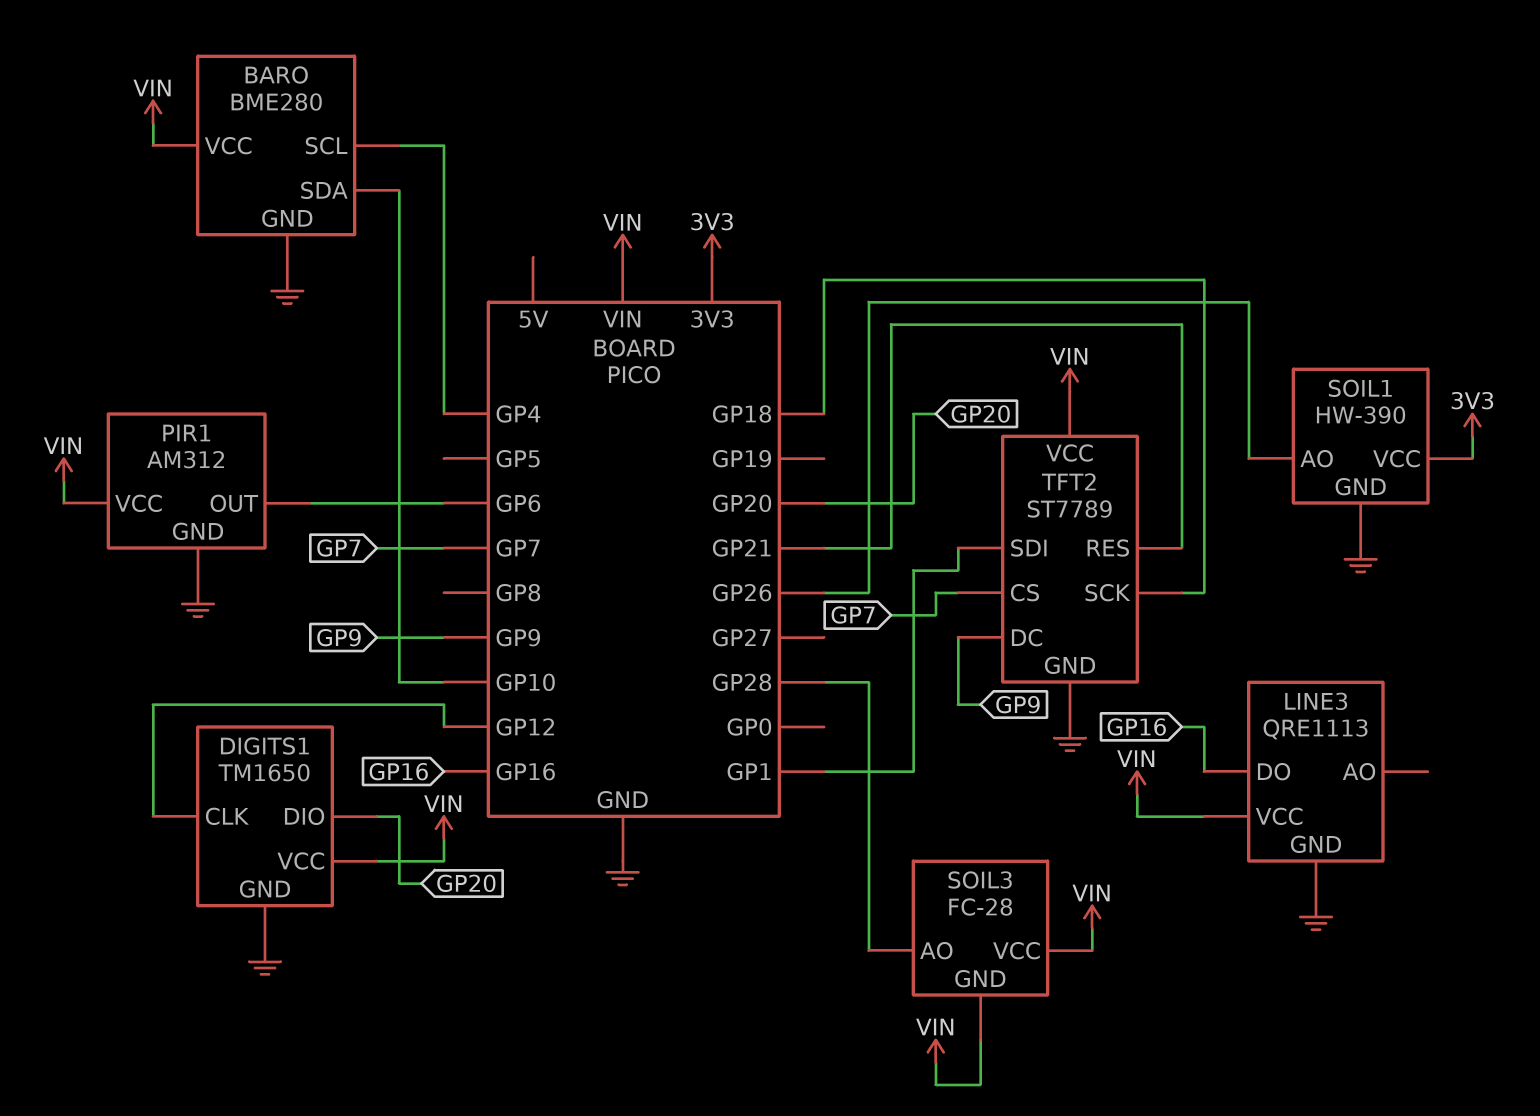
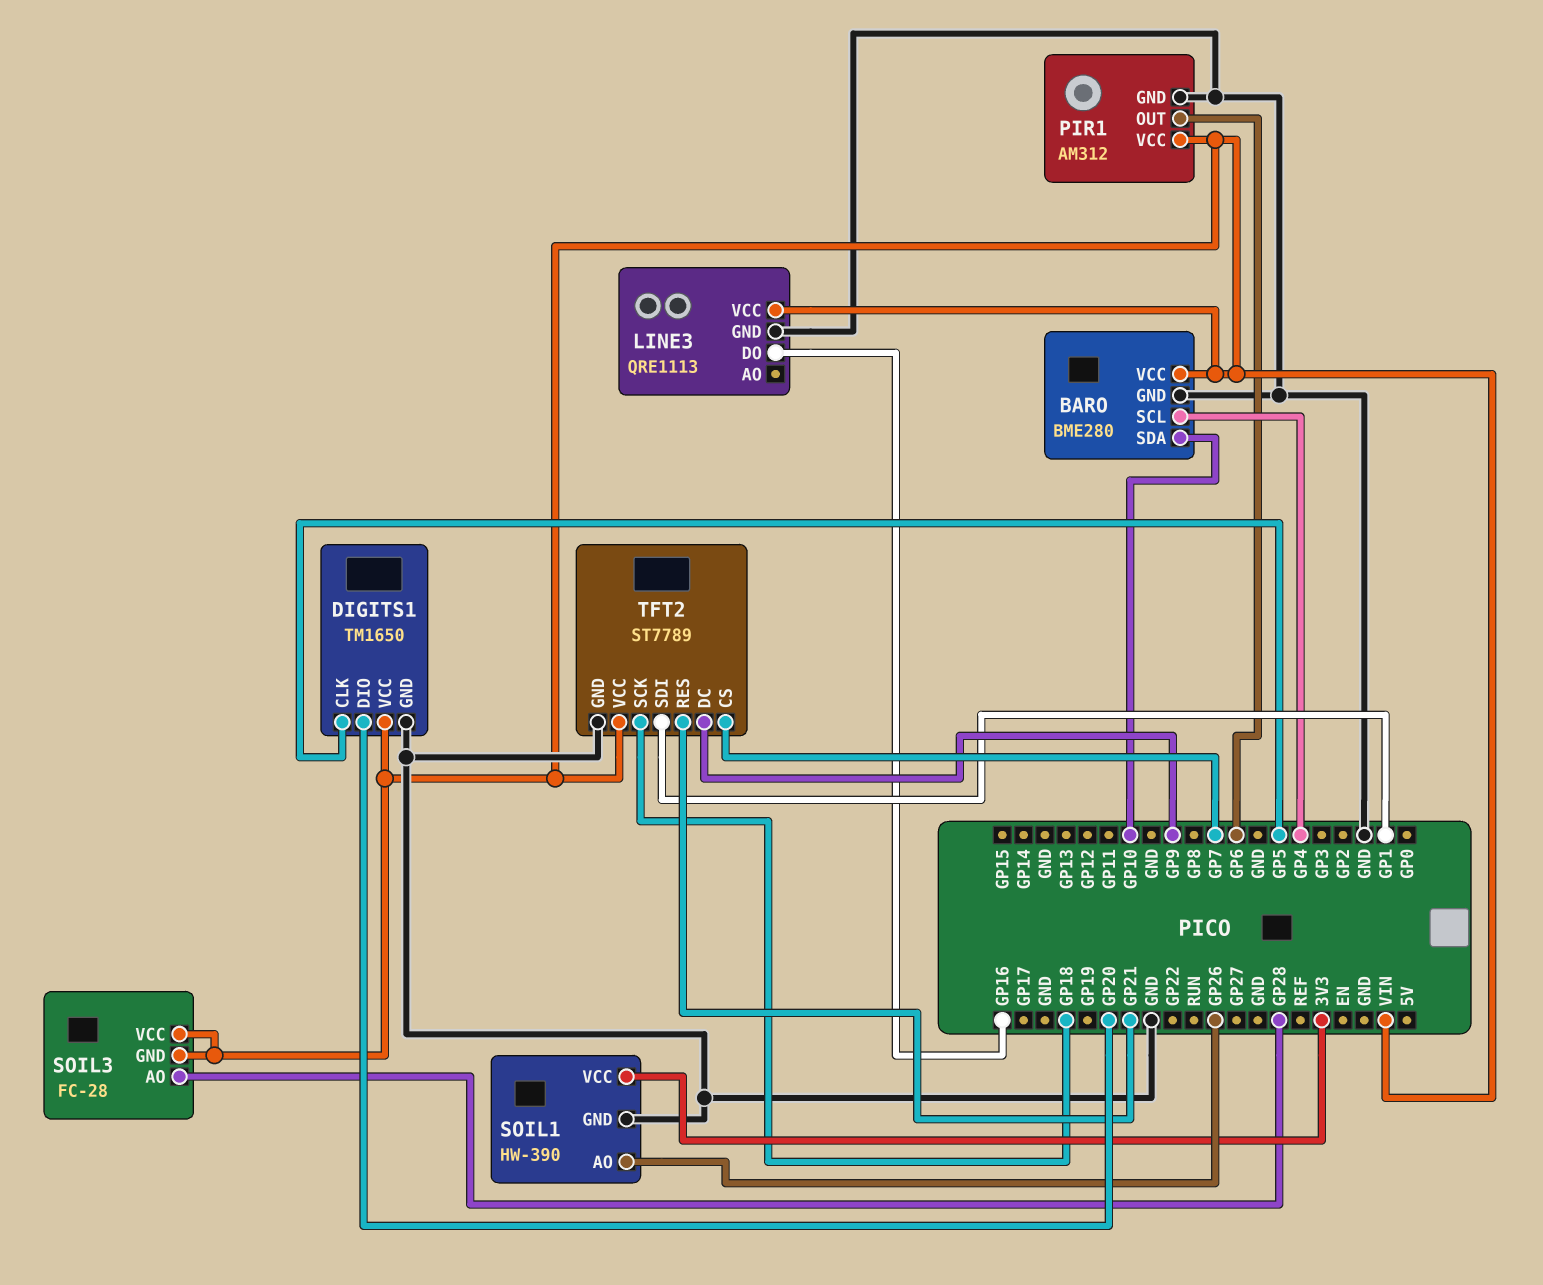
DIGITS1 pin CLK: GP12 -> GP5

